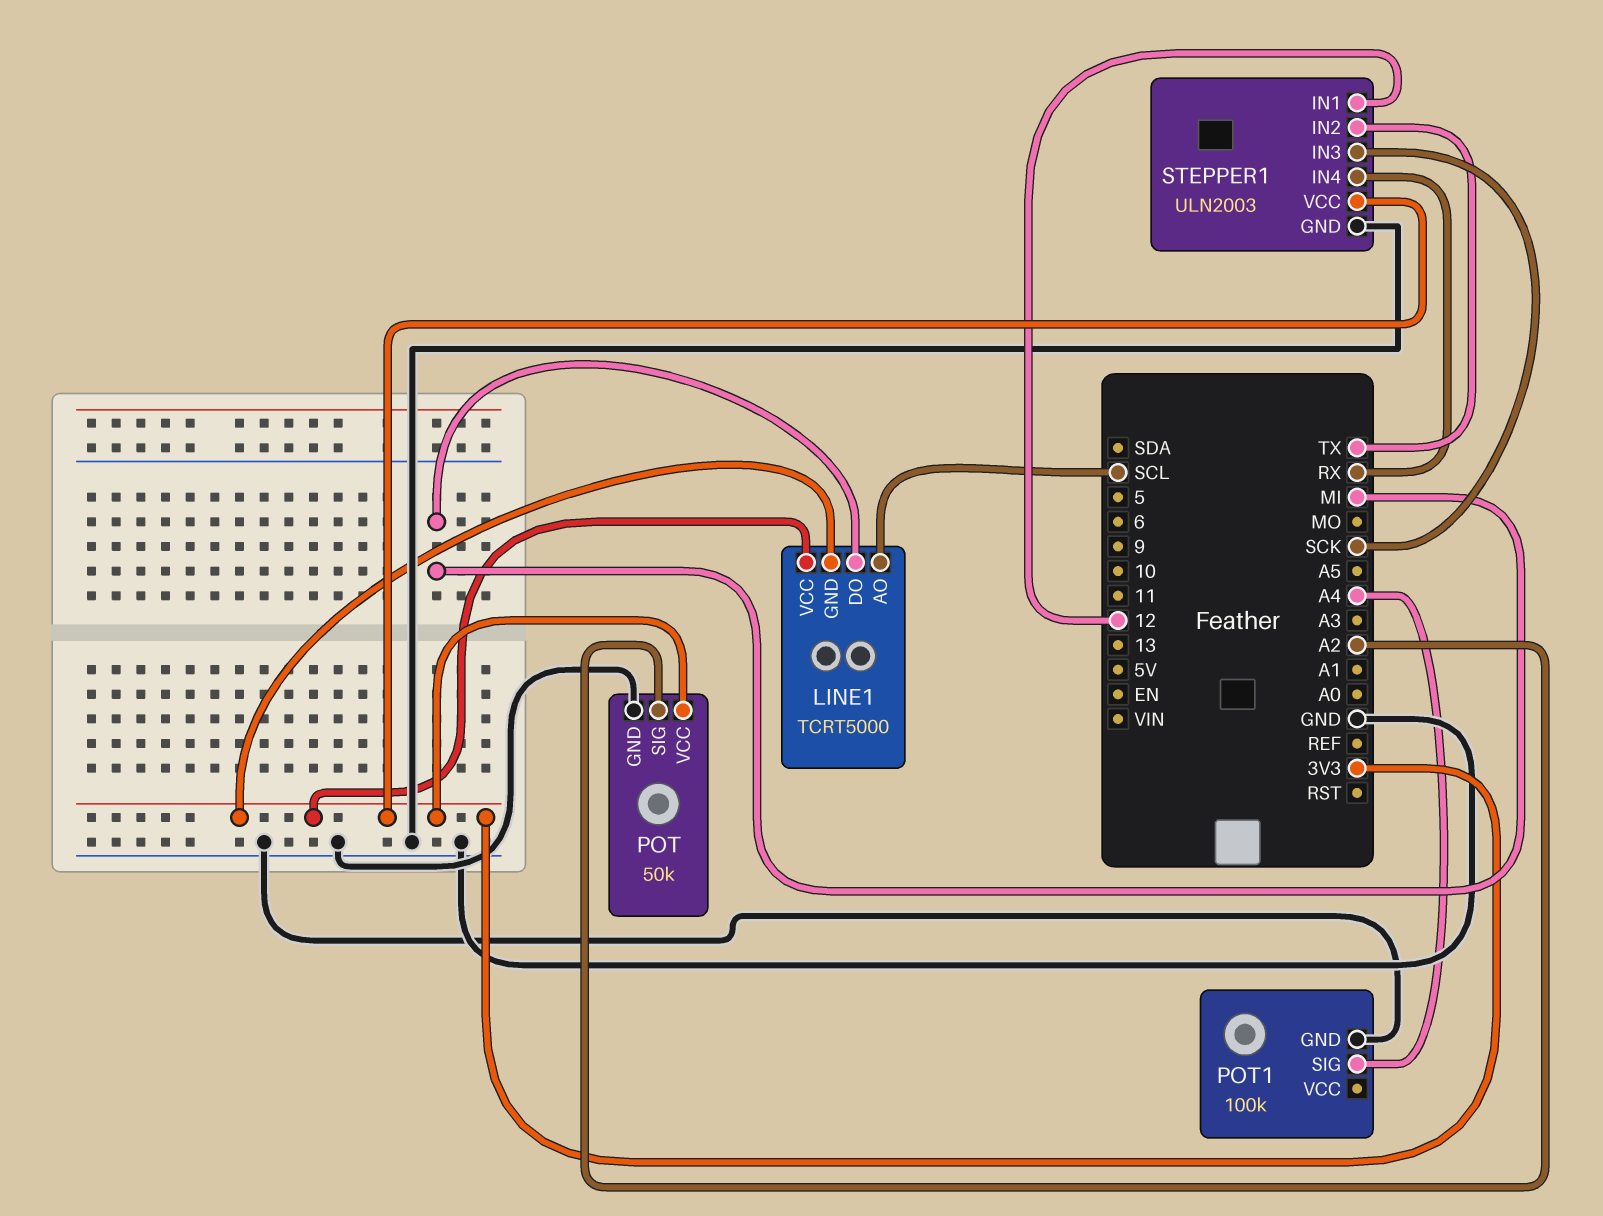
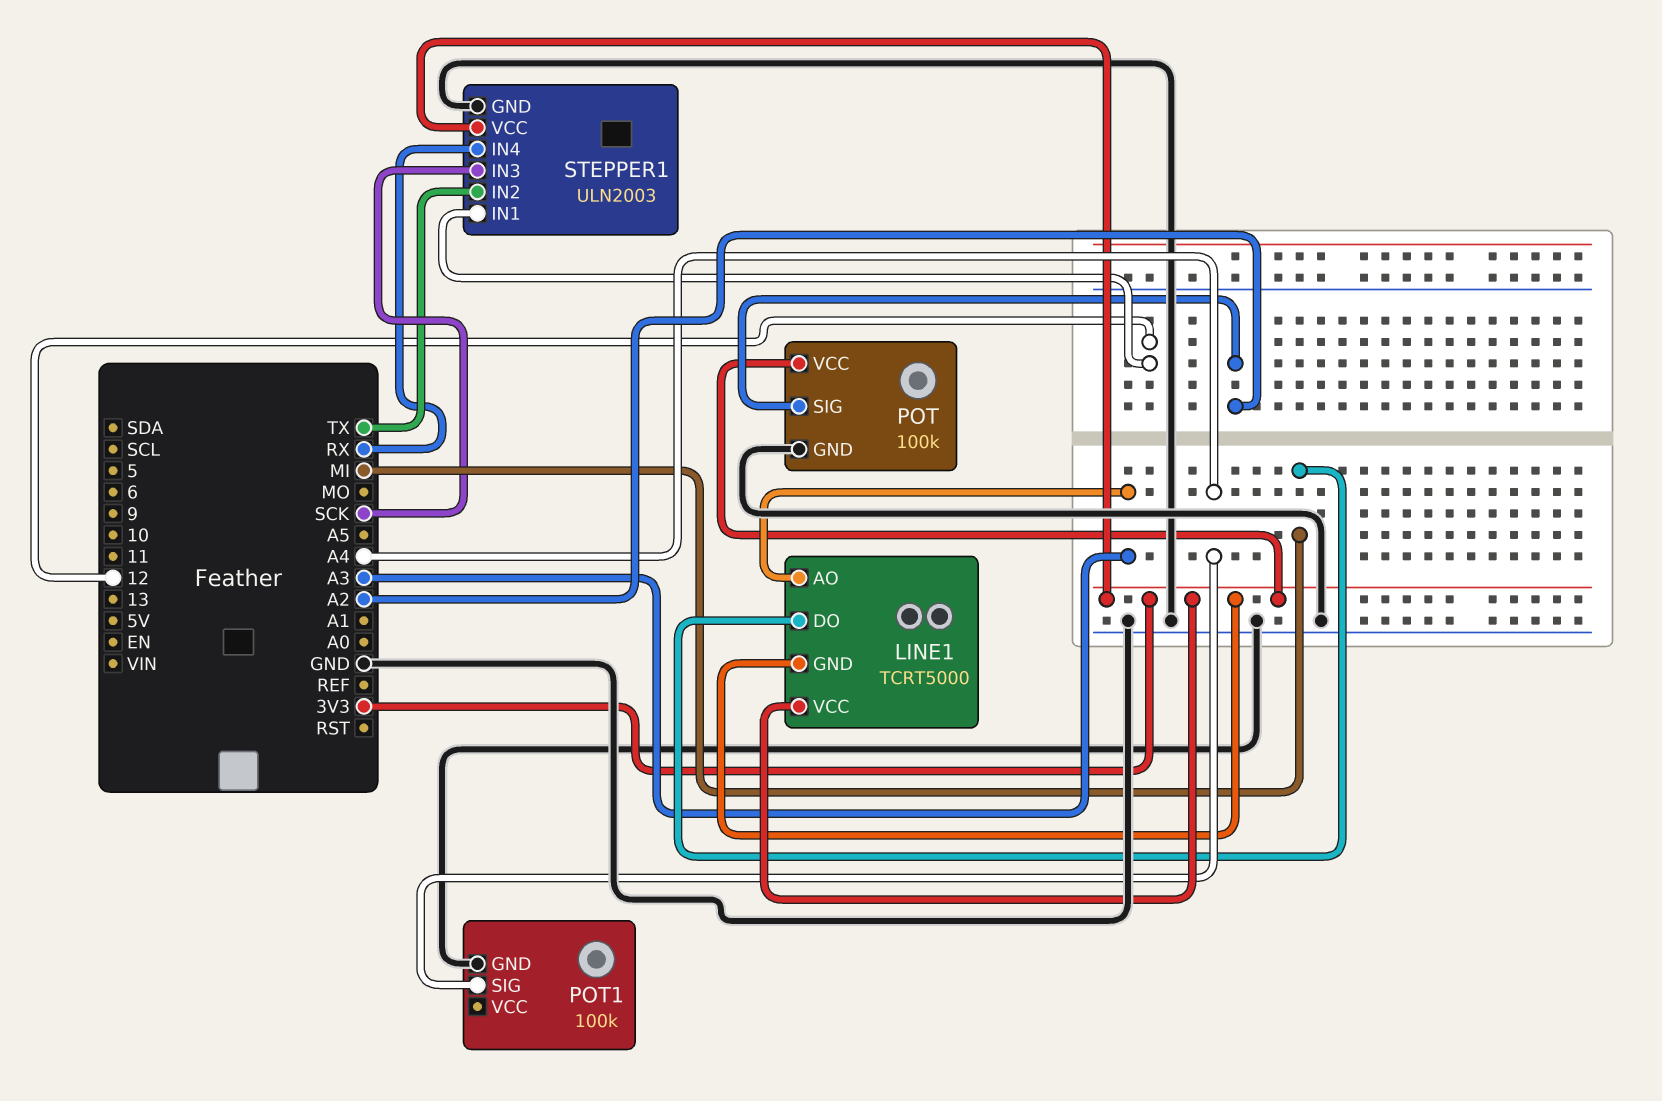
LINE1 pin AO: SCL -> A3
POT: 50k -> 100k

